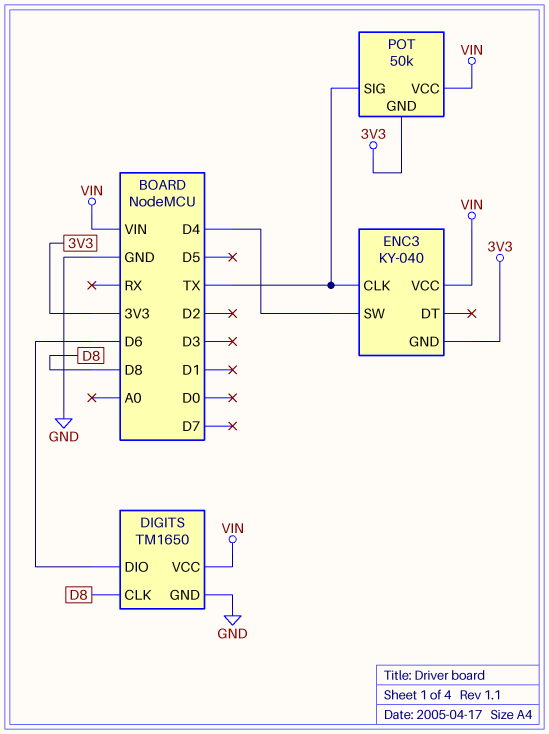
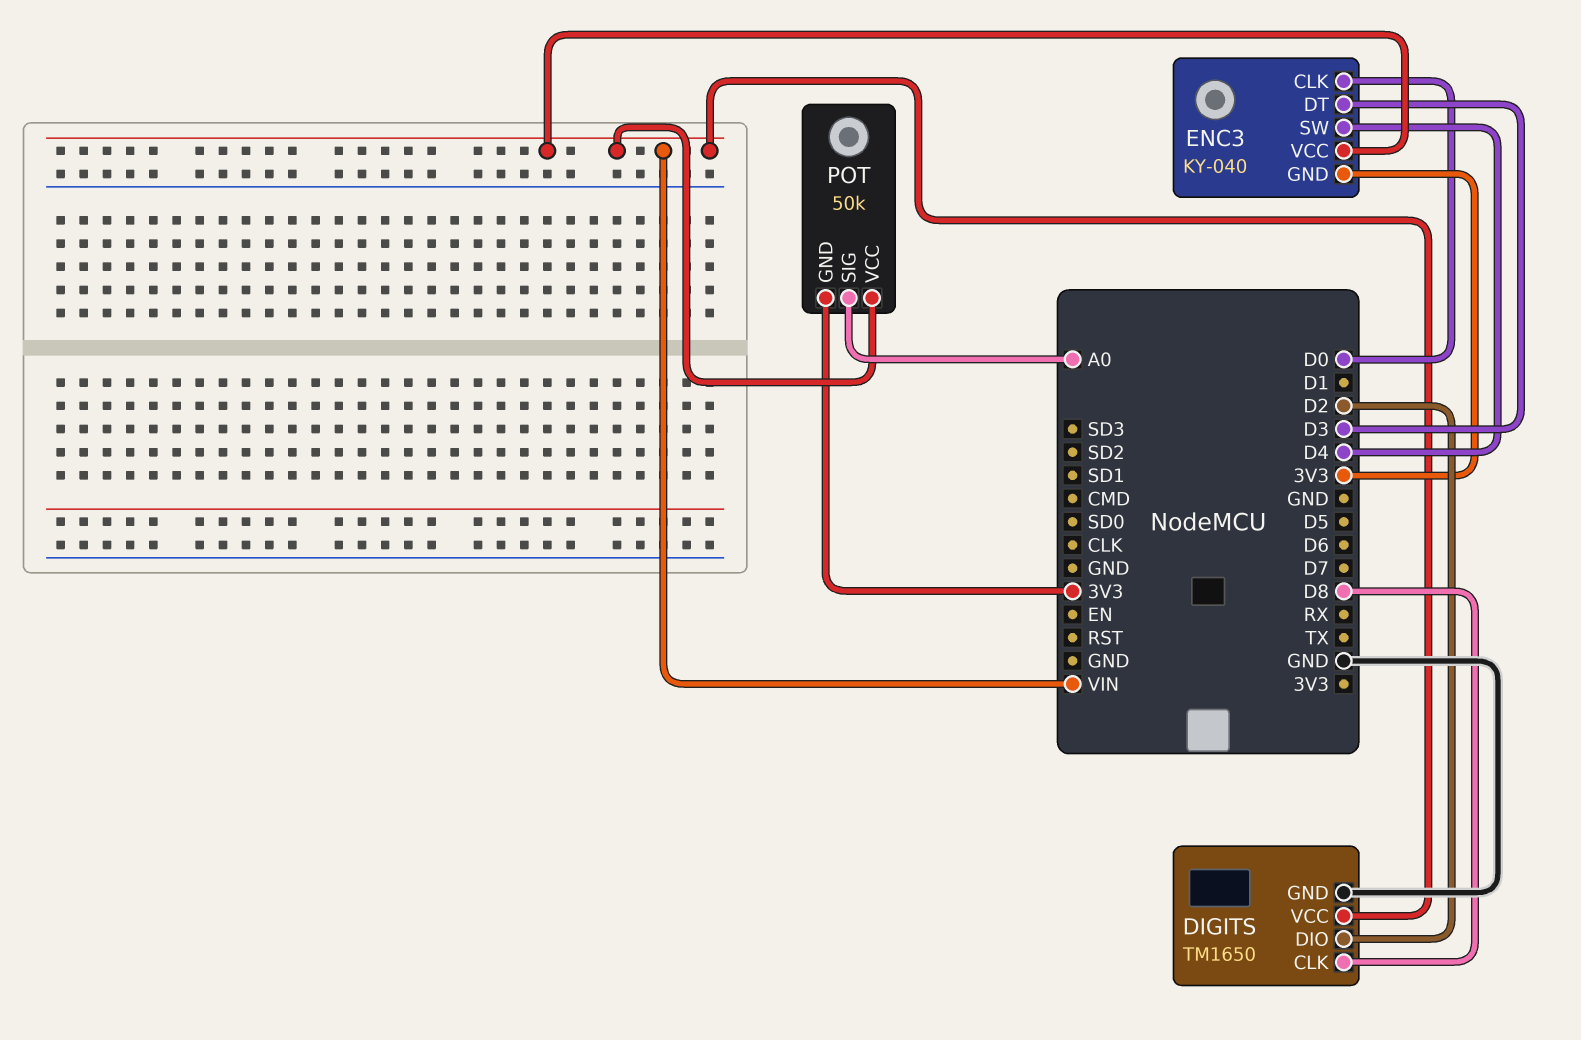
DIGITS pin DIO: D6 -> D2
ENC3 pin CLK: TX -> D0
ENC3 pin DT: none -> D3
POT pin SIG: TX -> A0

